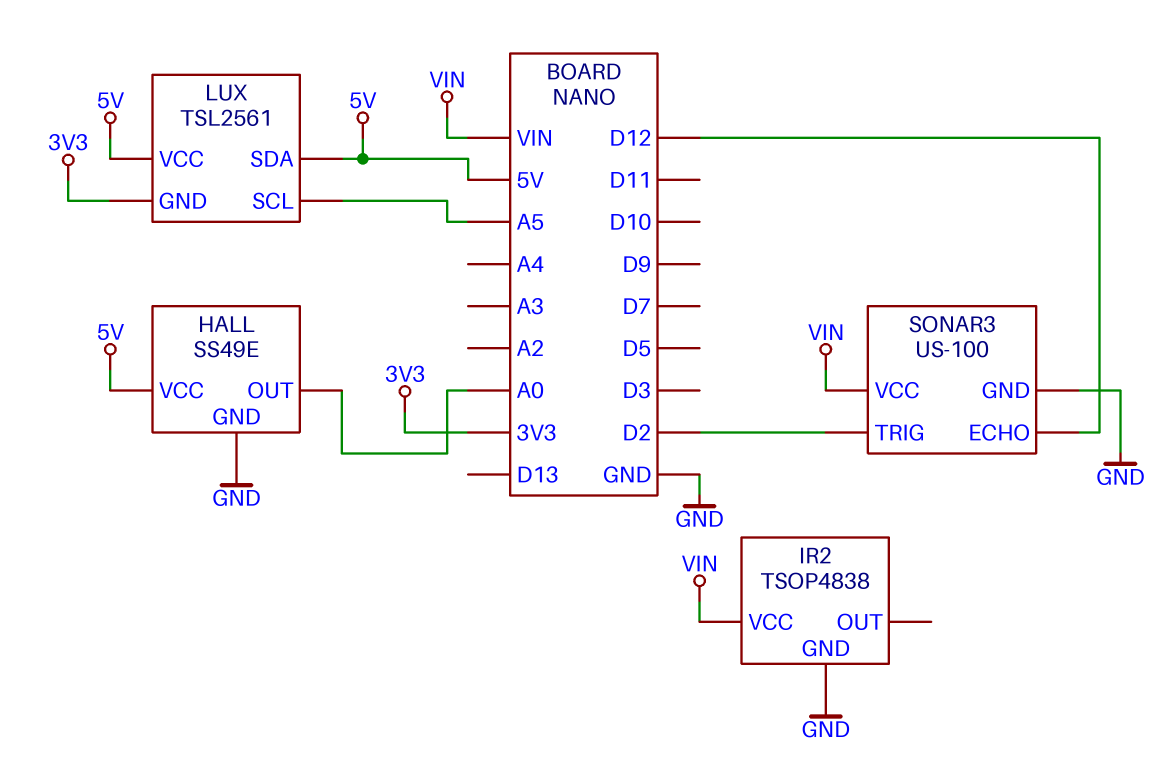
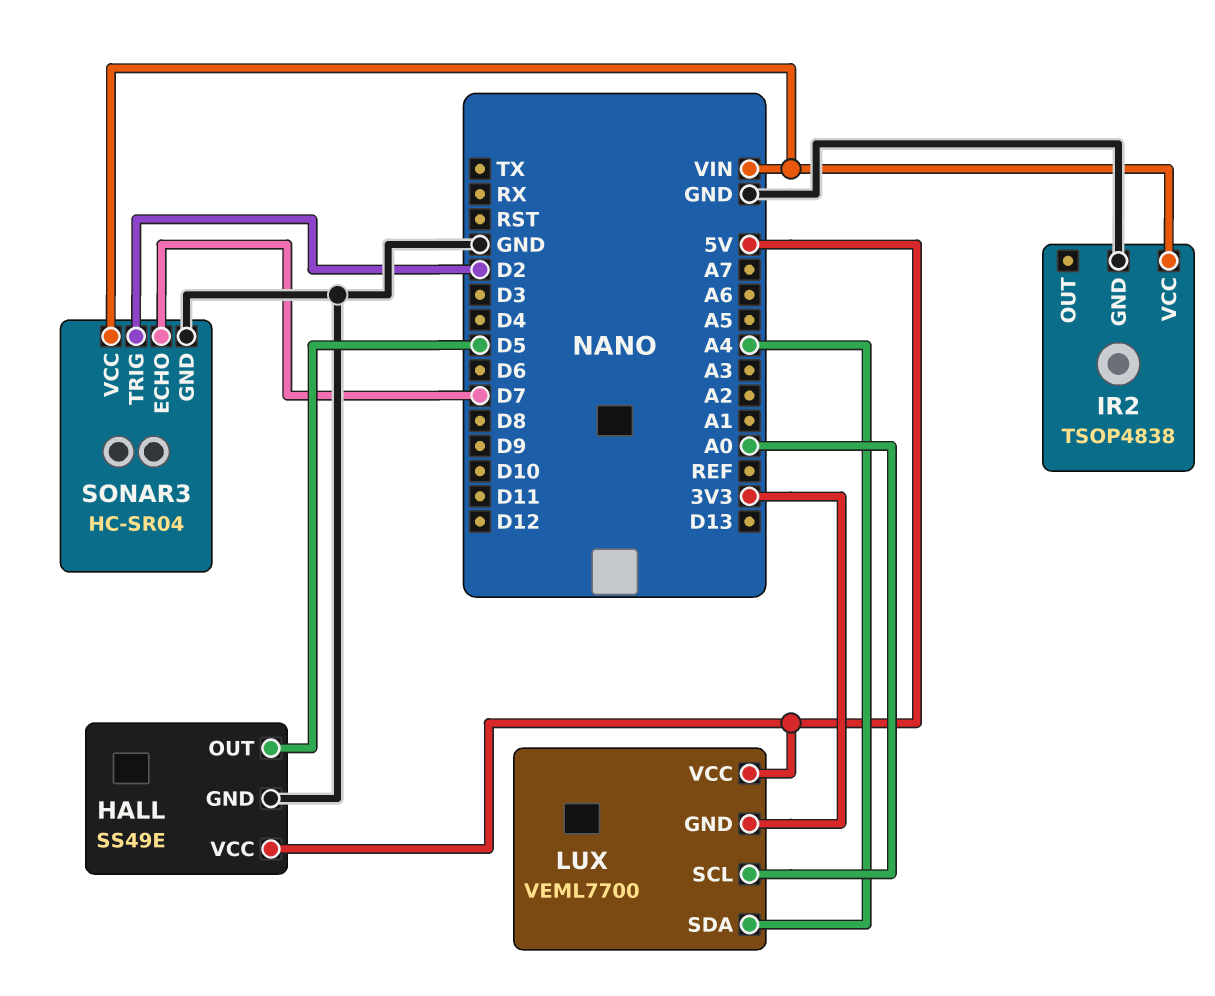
HALL pin OUT: A0 -> D5
LUX: TSL2561 -> VEML7700
LUX pin SCL: A5 -> A0
LUX pin SDA: 5V -> A4
SONAR3: US-100 -> HC-SR04
SONAR3 pin ECHO: D12 -> D7

